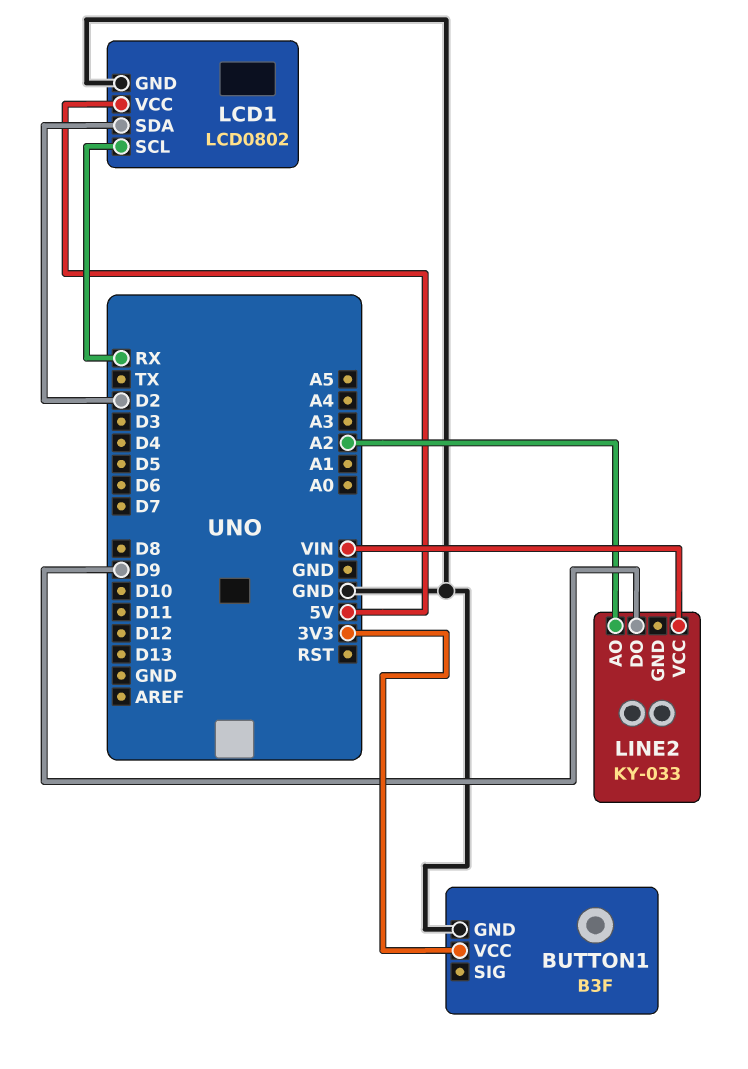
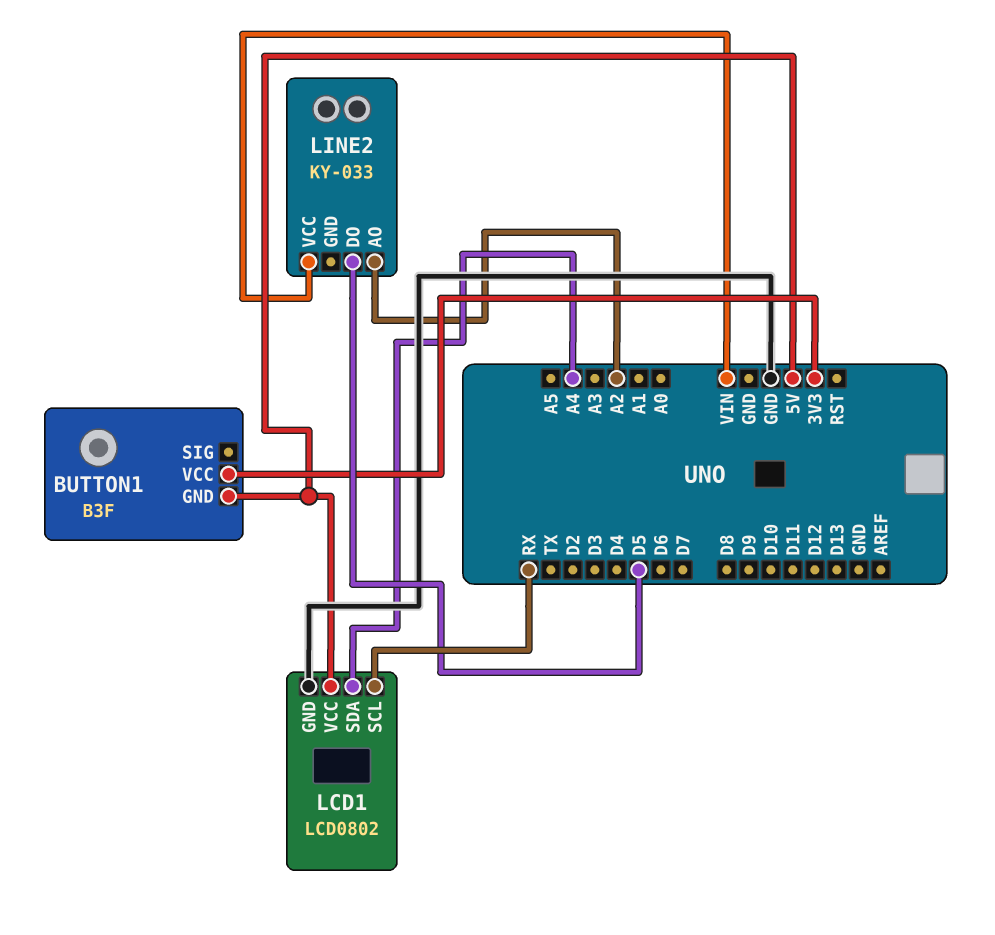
BUTTON1 pin GND: GND -> 5V
LCD1 pin SDA: D2 -> A4
LINE2 pin DO: D9 -> D5

